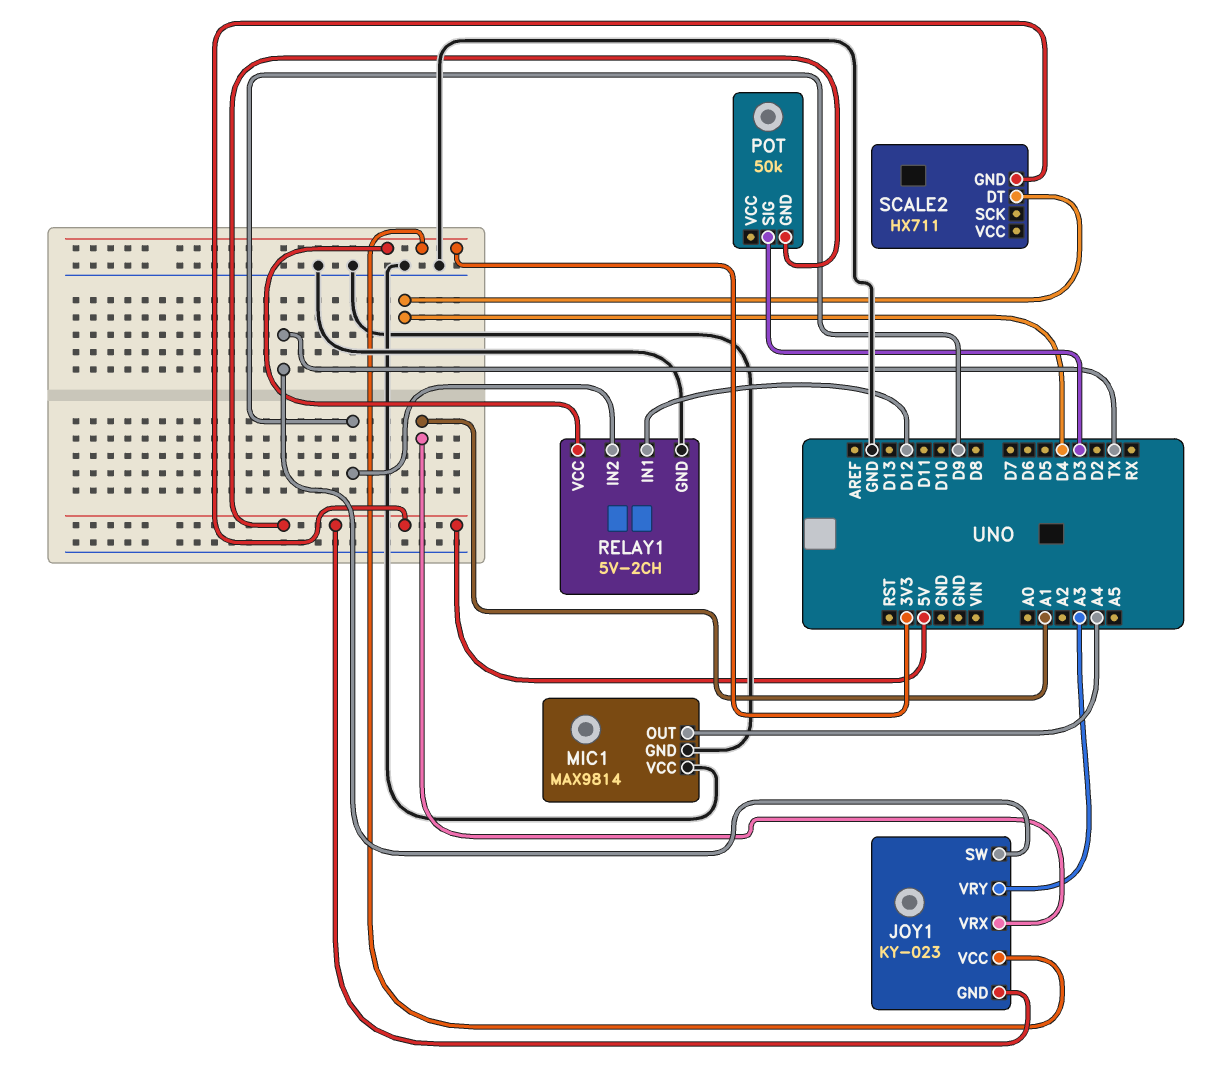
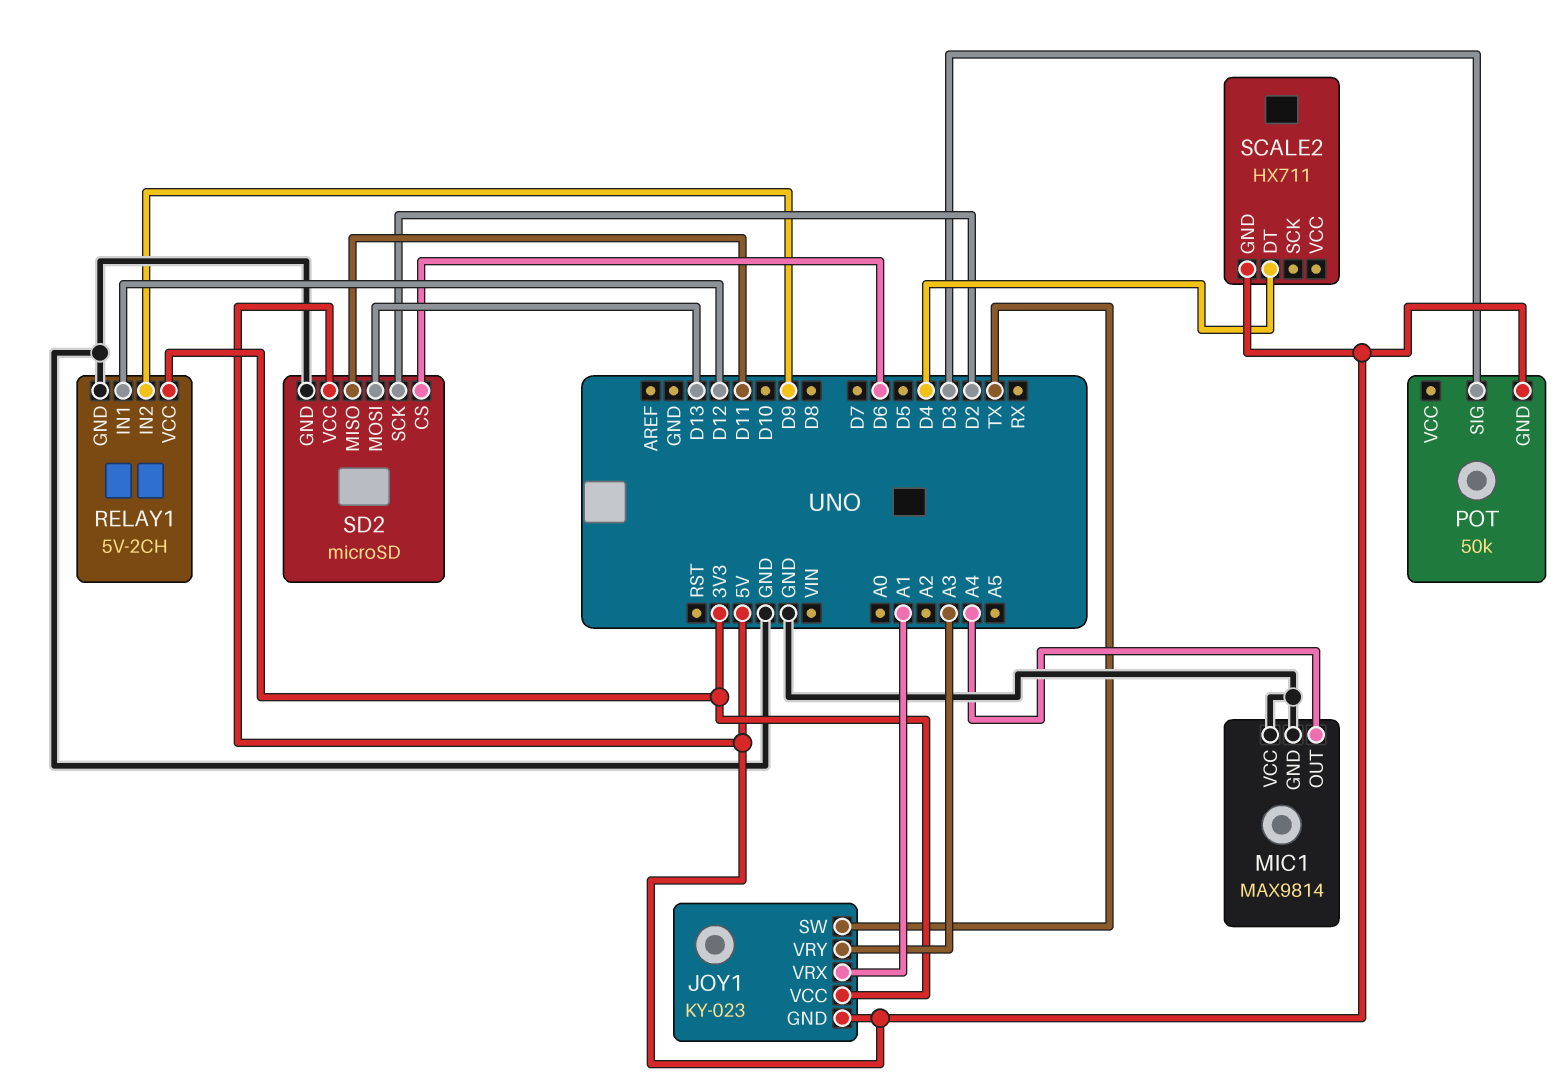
SD2: none -> microSD
SD2 pin CS: none -> D6
SD2 pin GND: none -> GND
SD2 pin MISO: none -> D11
SD2 pin MOSI: none -> D13
SD2 pin SCK: none -> D2
SD2 pin VCC: none -> 5V

